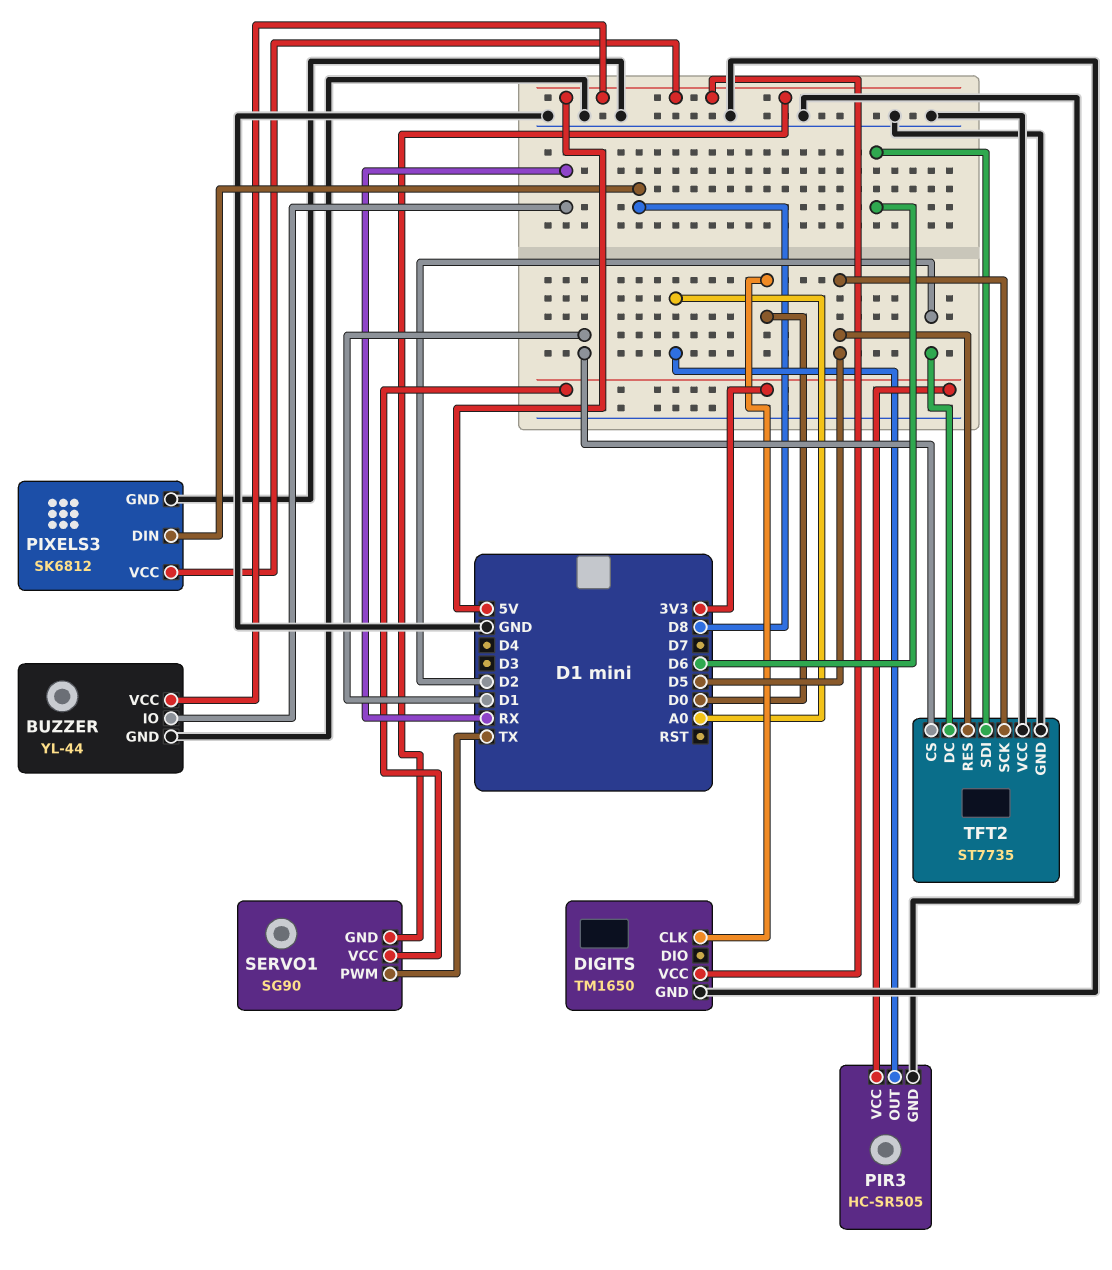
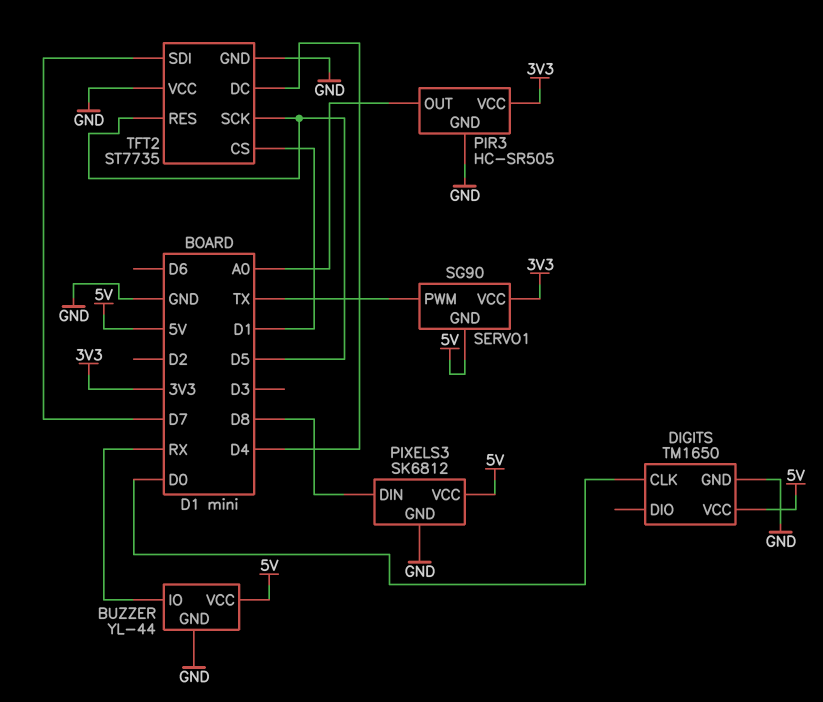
TFT2 pin DC: D2 -> D4
TFT2 pin SDI: D6 -> D7

